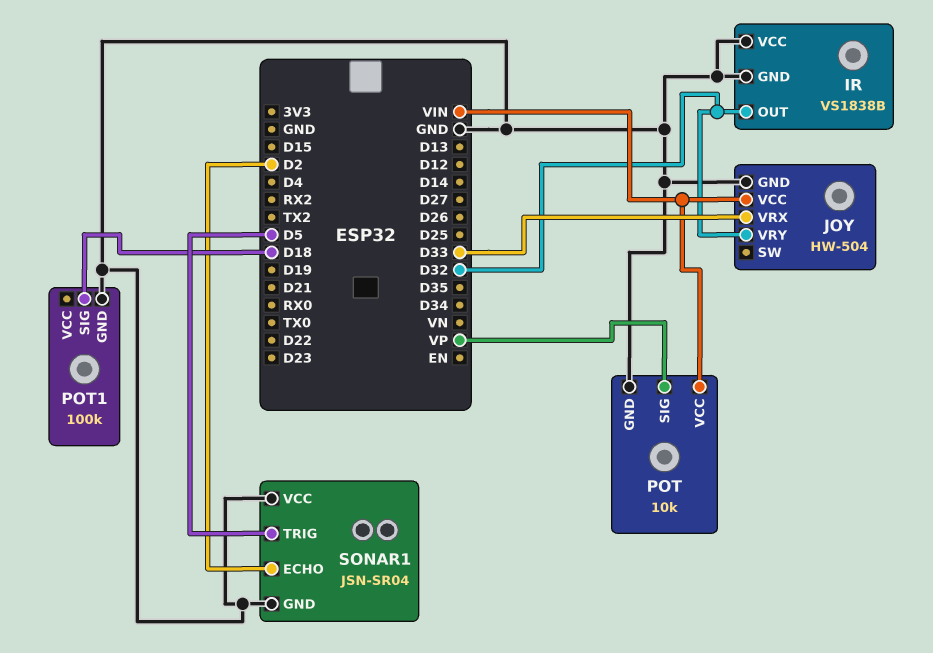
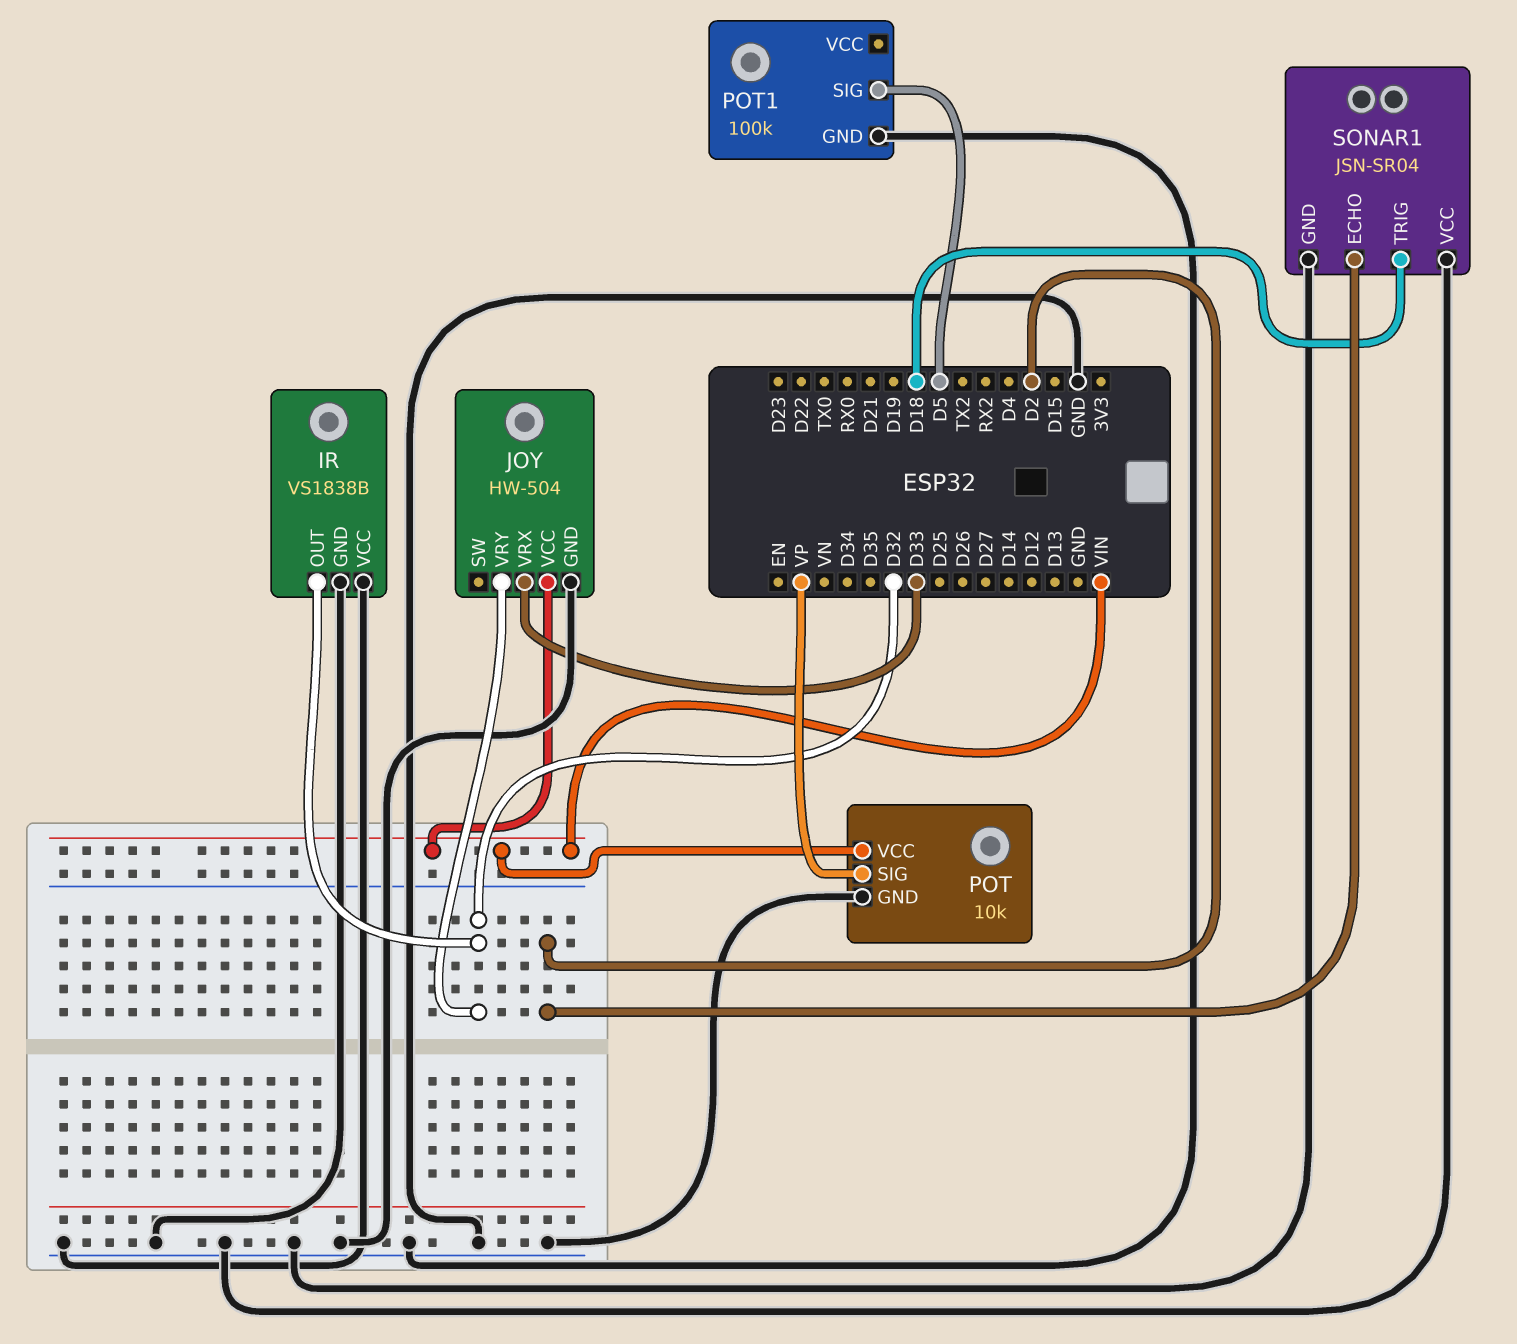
POT1 pin SIG: D18 -> D5
SONAR1 pin TRIG: D5 -> D18

